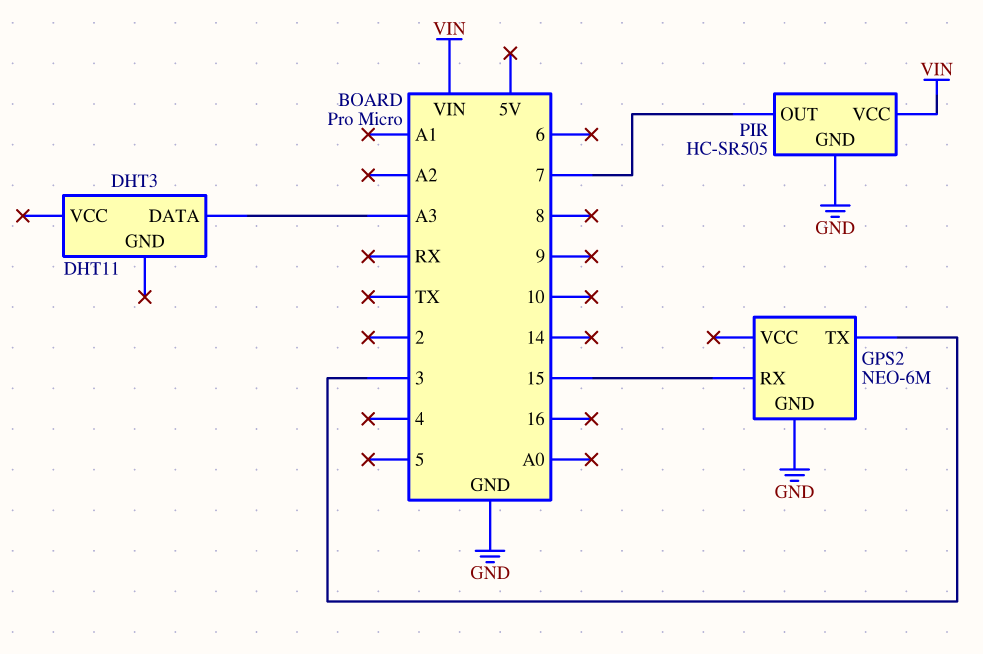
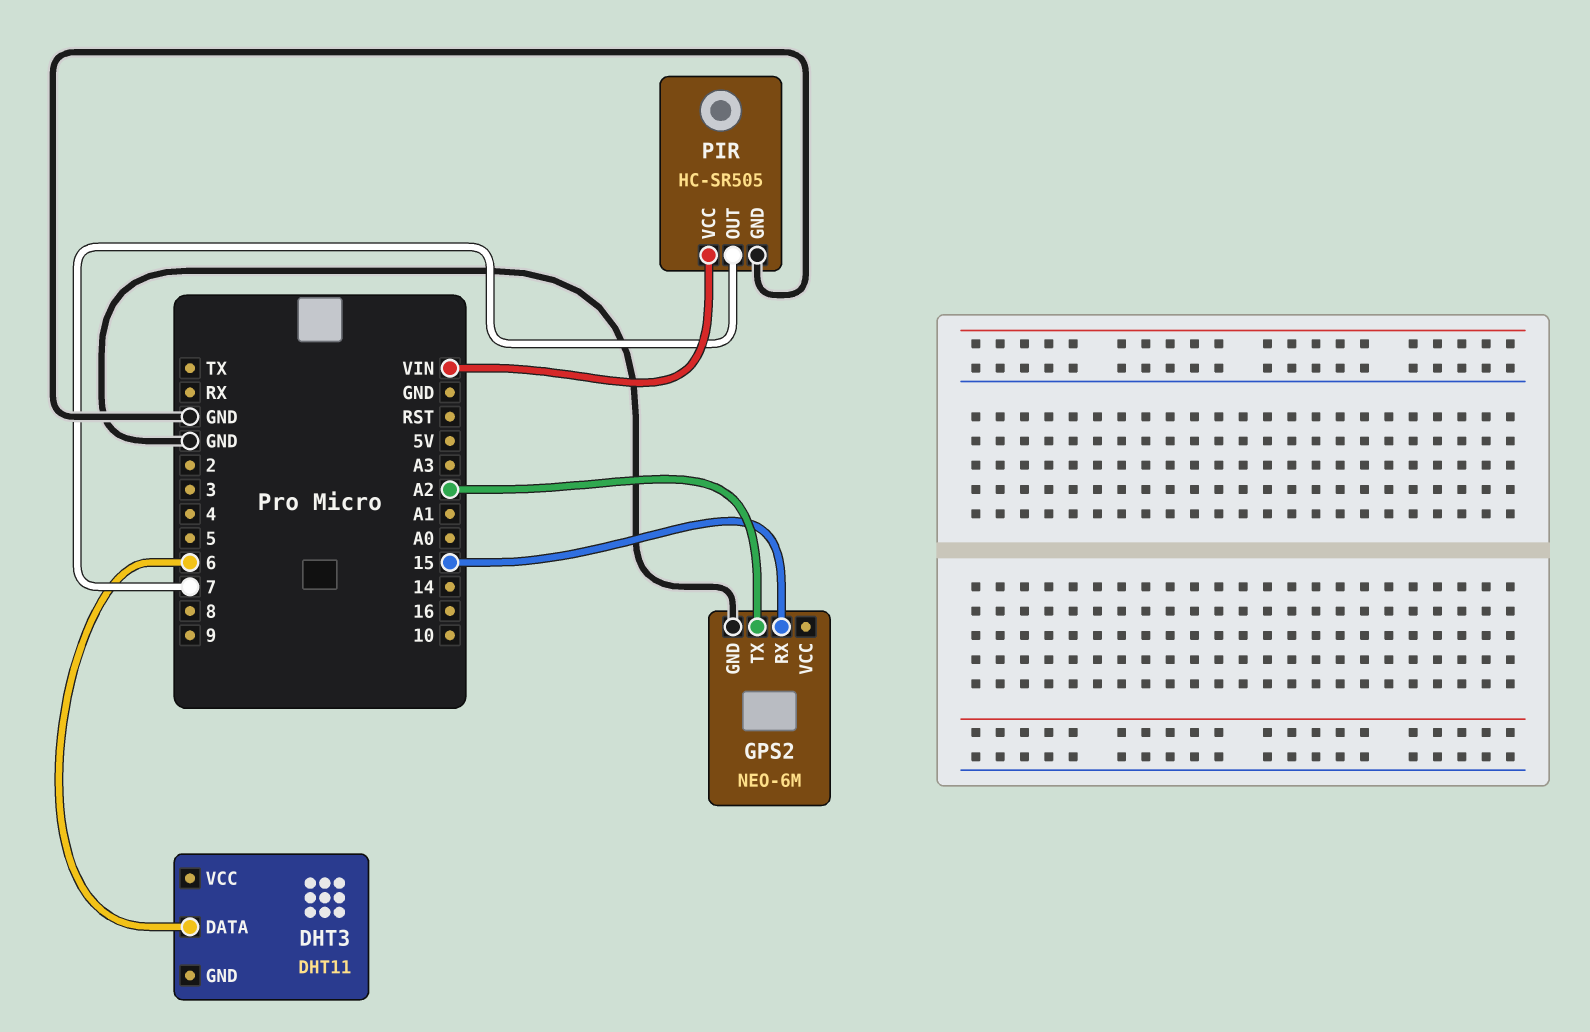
DHT3 pin DATA: A3 -> 6
GPS2 pin TX: 3 -> A2

